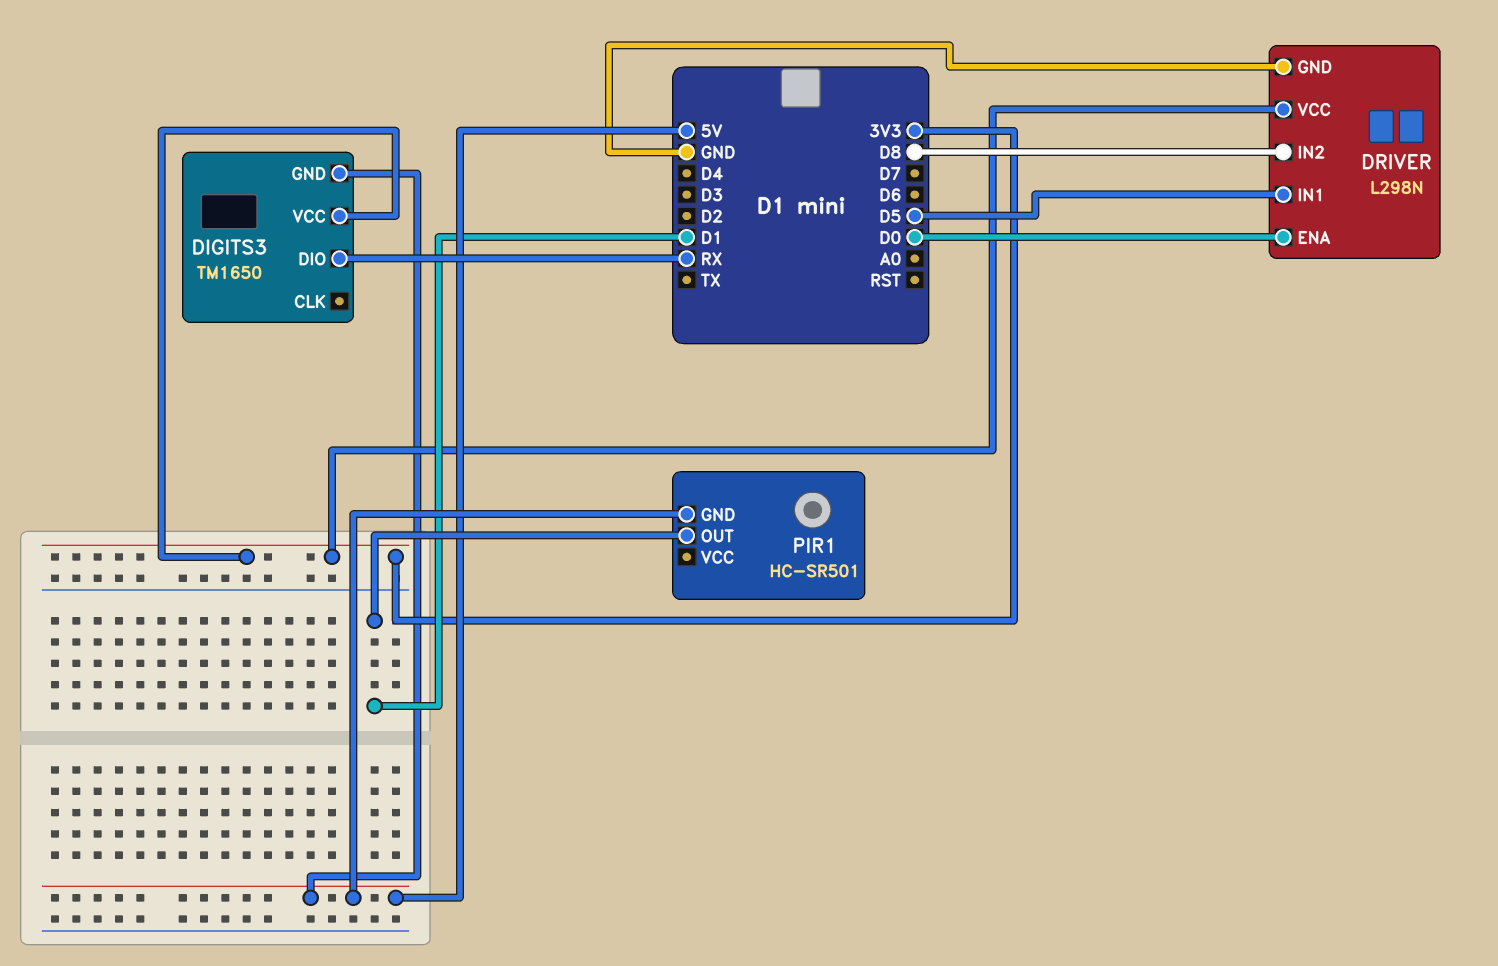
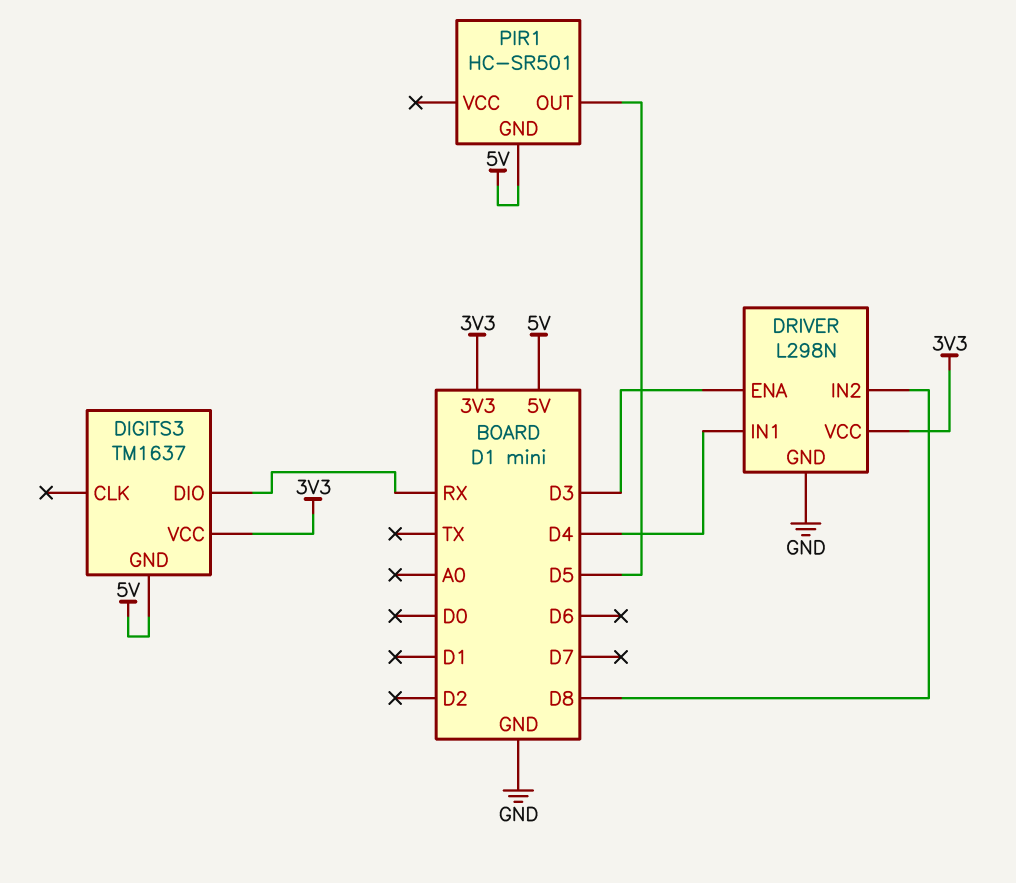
DIGITS3: TM1650 -> TM1637
DRIVER pin ENA: D0 -> D3
DRIVER pin IN1: D5 -> D4
PIR1 pin OUT: D1 -> D5

